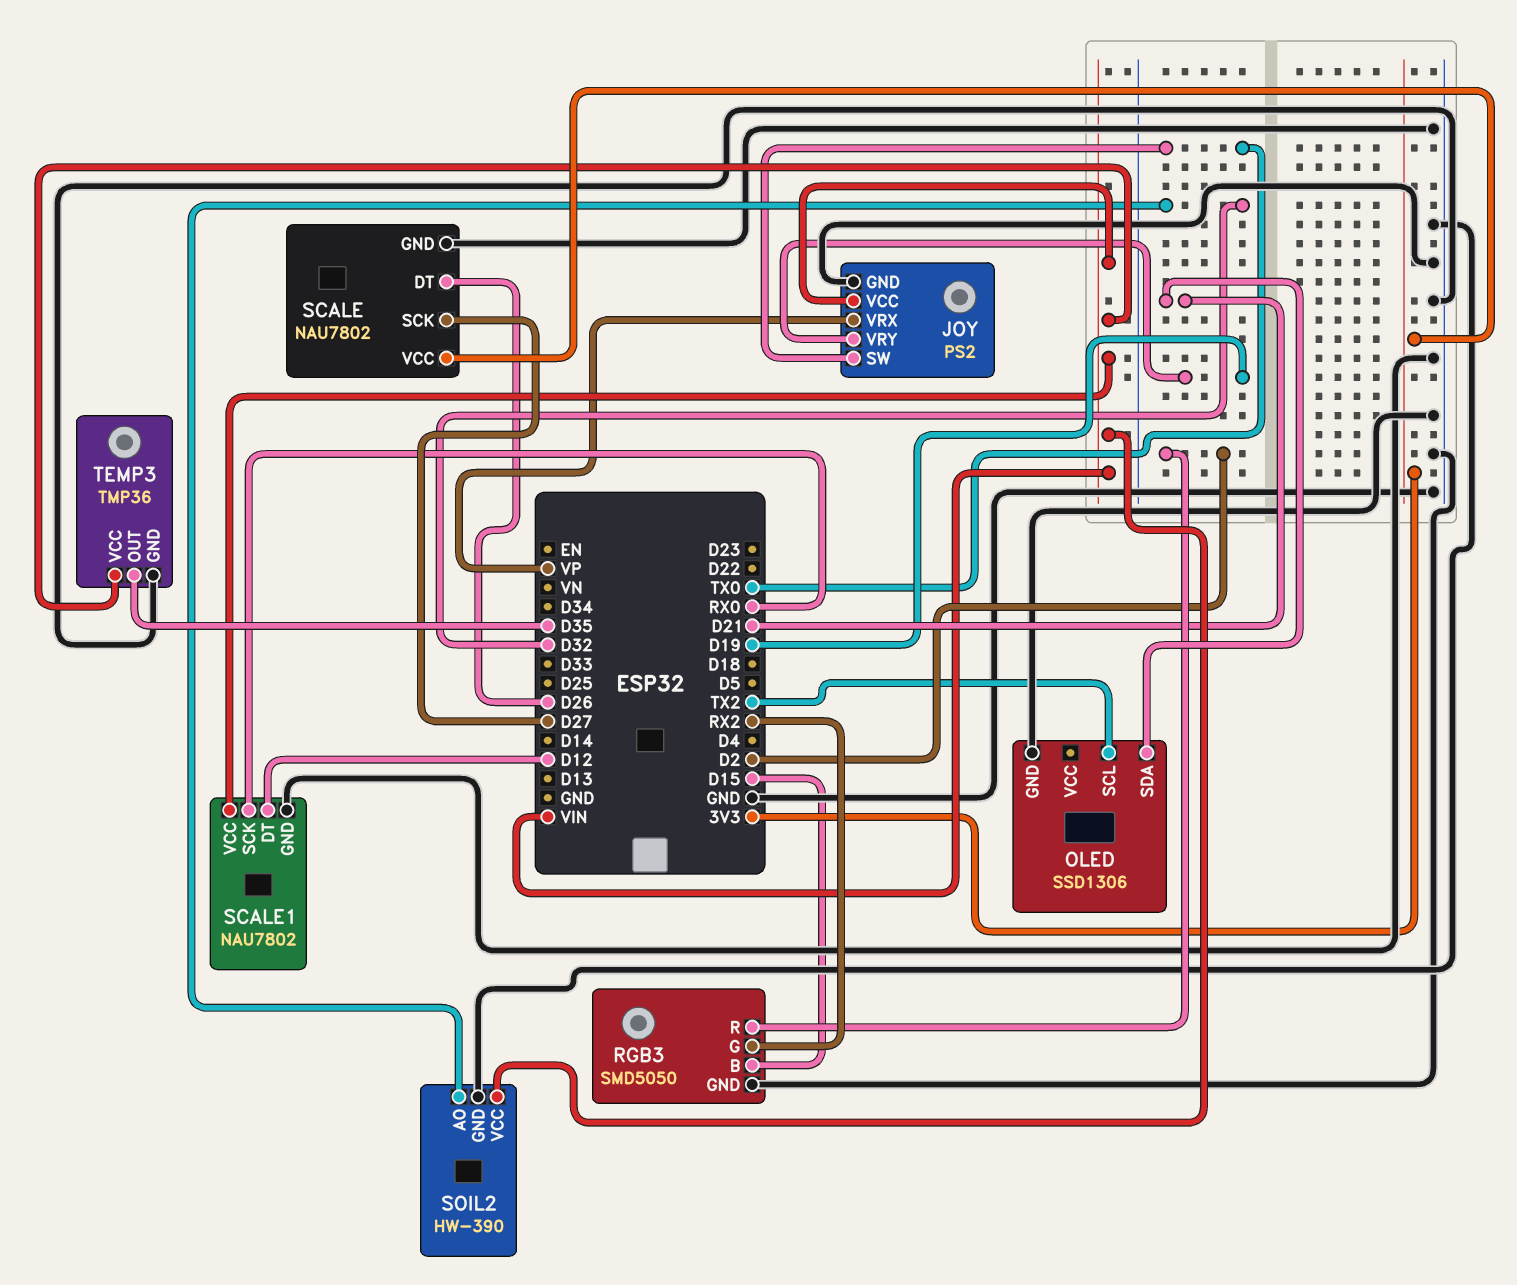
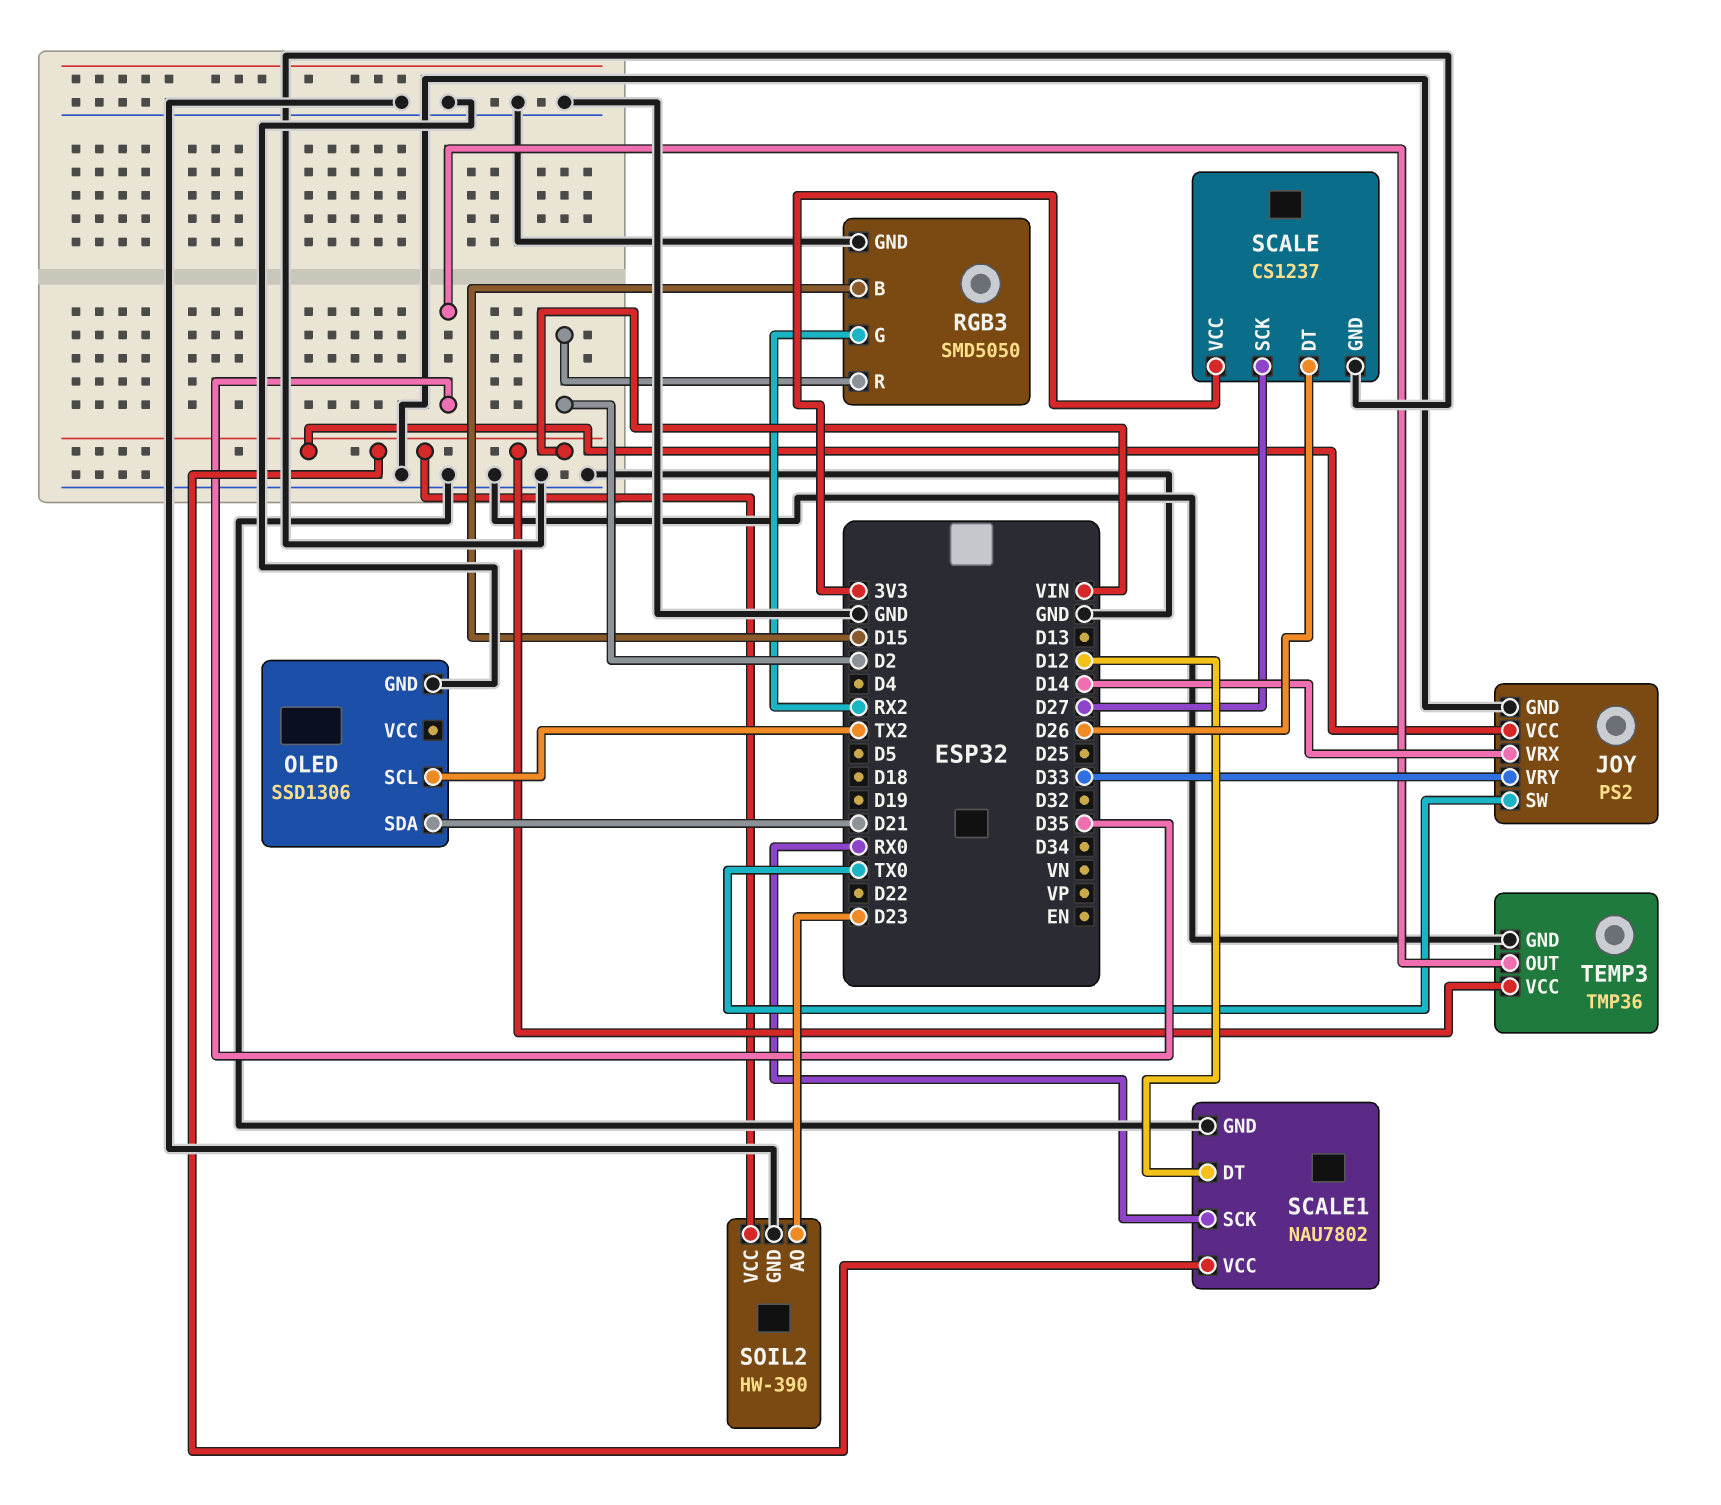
JOY pin VRX: VP -> D14
JOY pin VRY: D19 -> D33
SCALE: NAU7802 -> CS1237
SOIL2 pin AO: D32 -> D23

